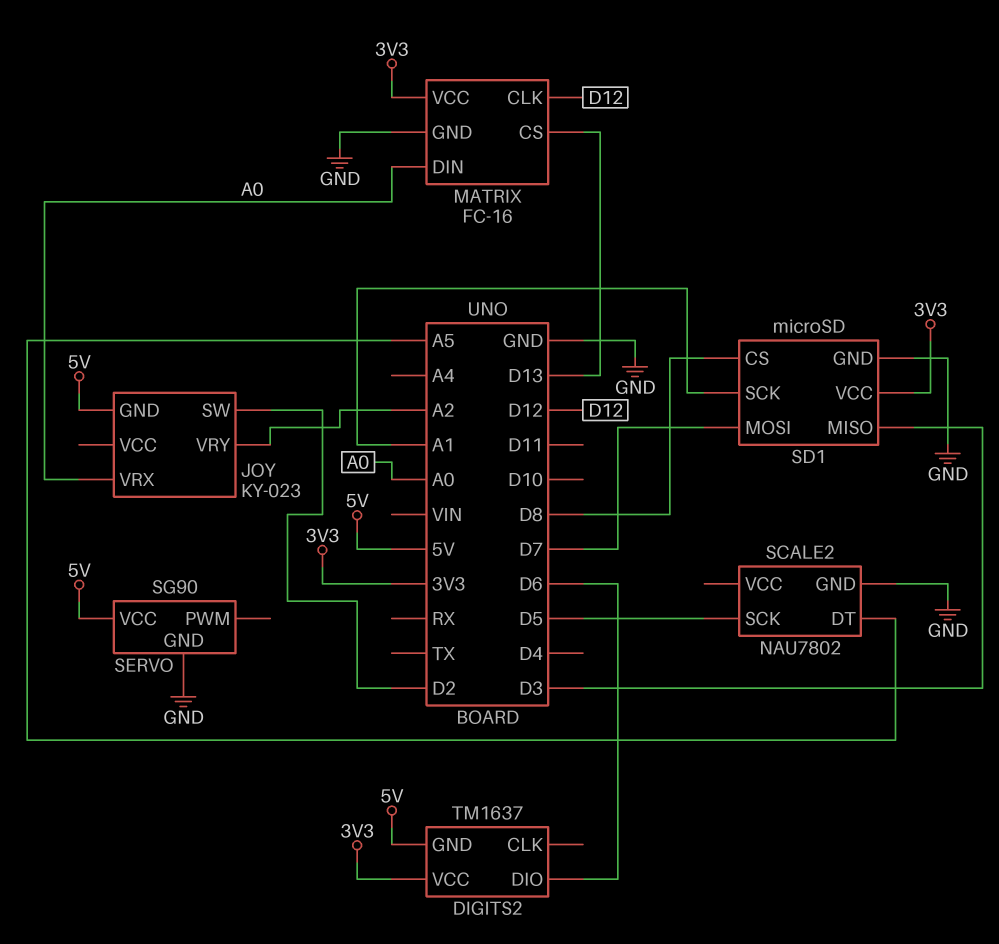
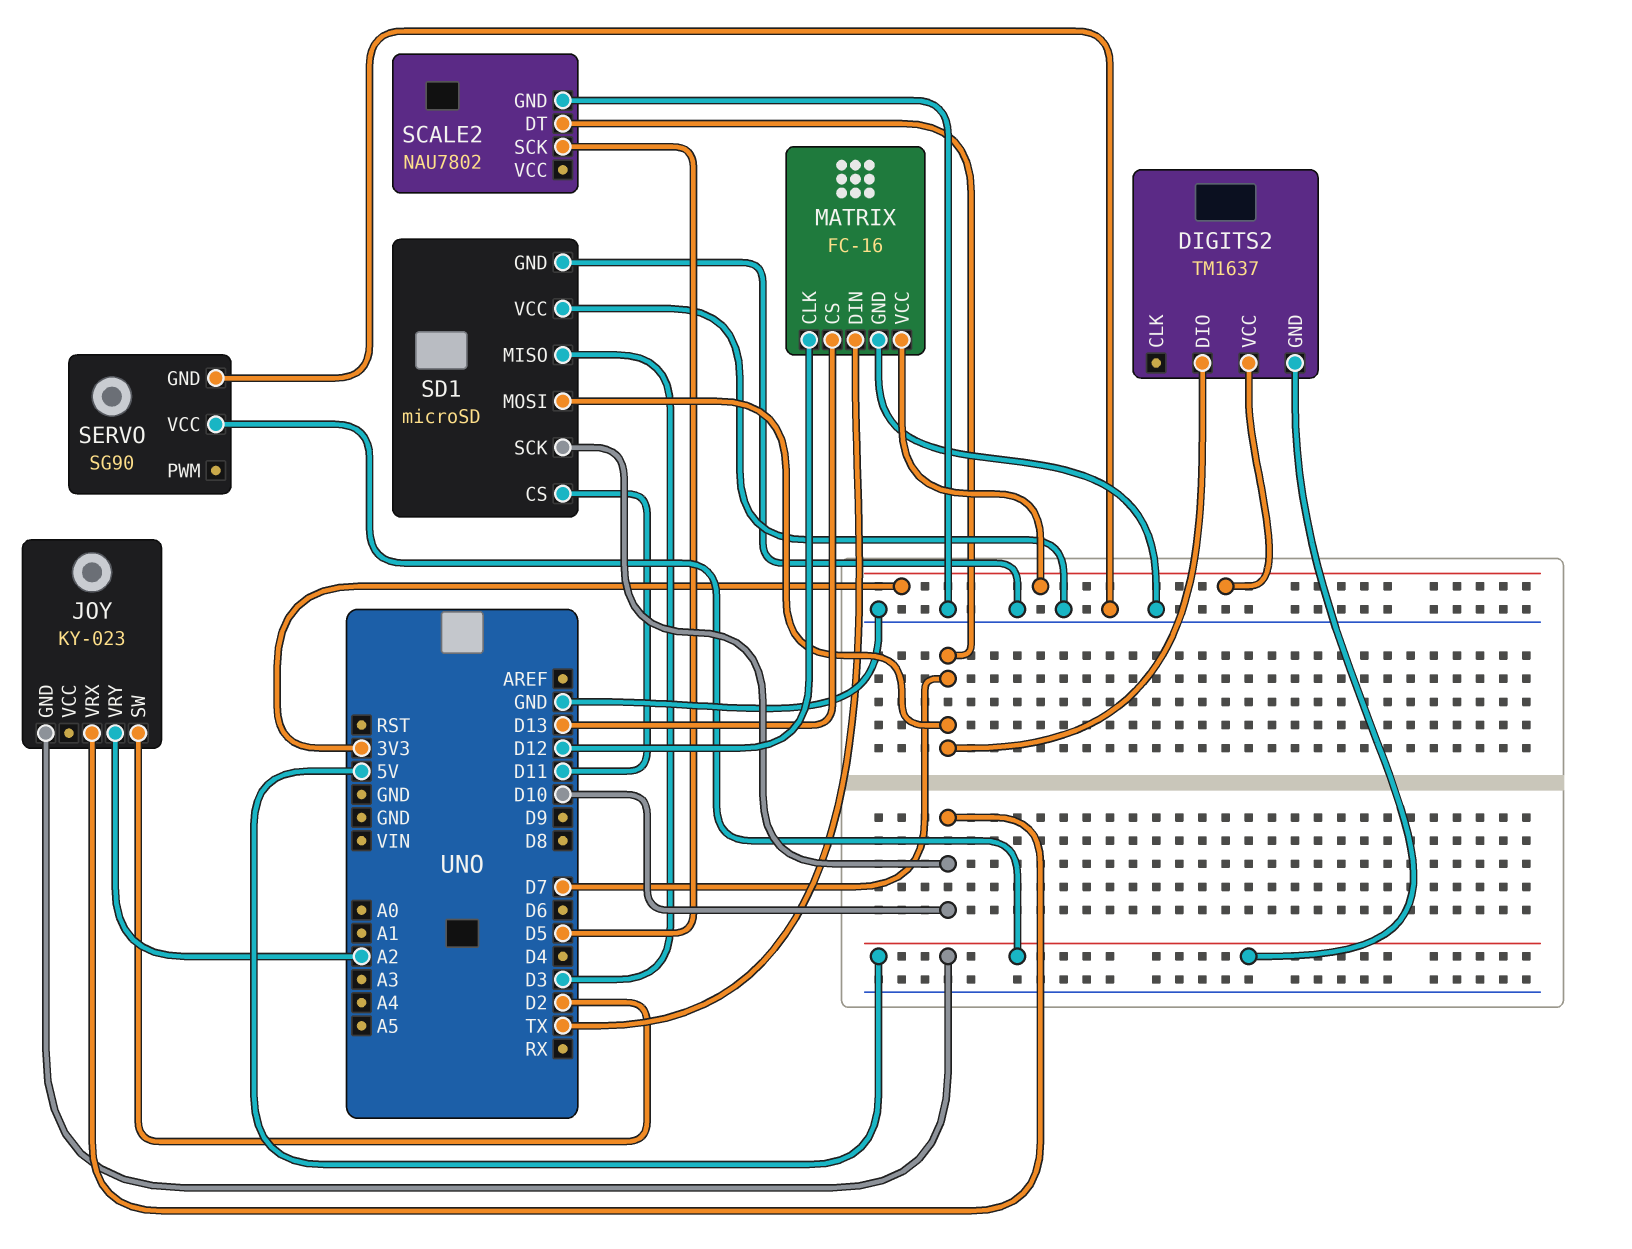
DIGITS2 pin DIO: D6 -> D7
JOY pin VRX: A0 -> D10
MATRIX pin DIN: A0 -> TX
SCALE2 pin DT: A5 -> D7
SD1 pin CS: D8 -> D11
SD1 pin SCK: A1 -> D10
SD1 pin VCC: 3V3 -> GND

